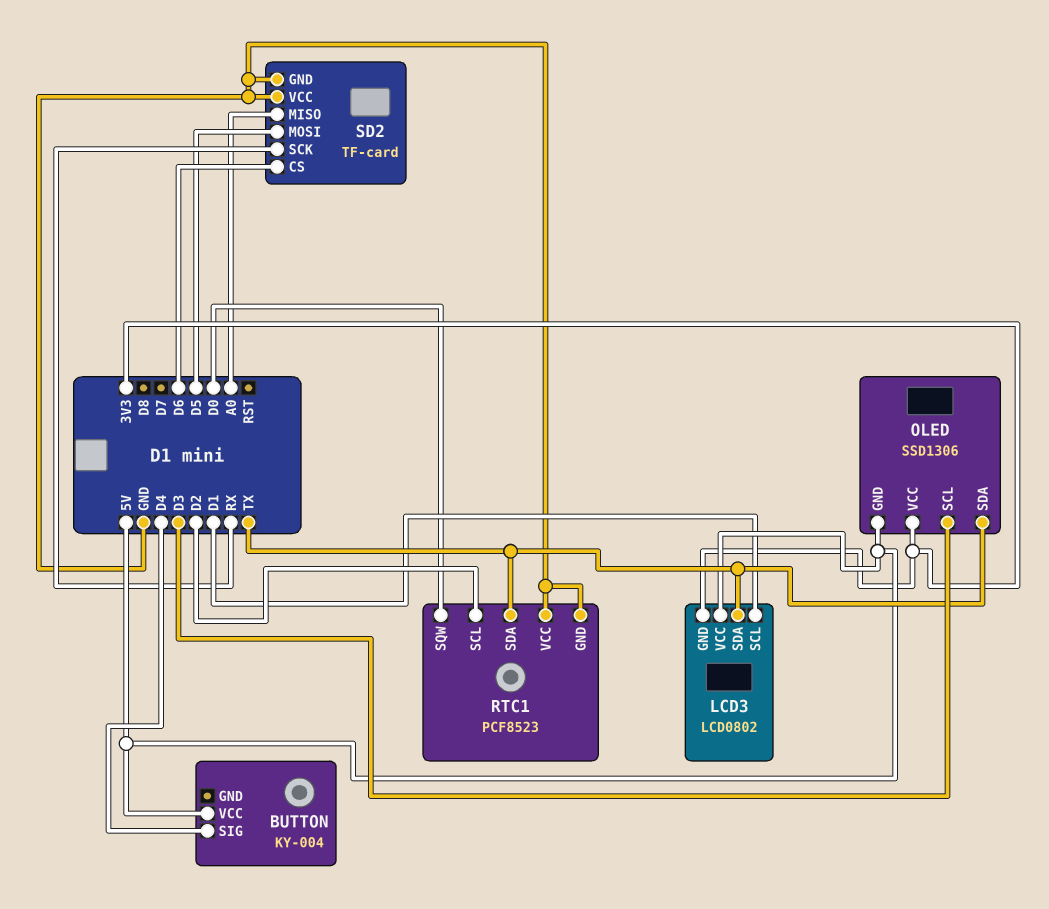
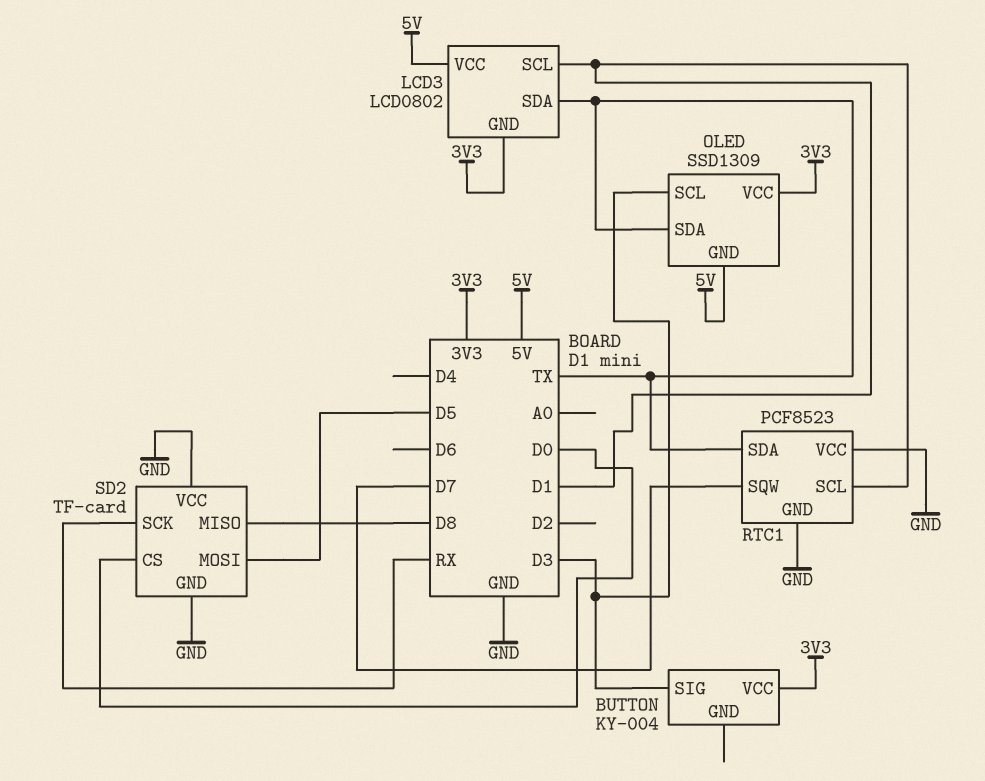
BUTTON pin SIG: D4 -> D3
BUTTON pin VCC: 5V -> 3V3
OLED: SSD1306 -> SSD1309
RTC1 pin SCL: D2 -> D1
RTC1 pin SQW: D0 -> D7
SD2 pin CS: D6 -> D0
SD2 pin MISO: A0 -> D8

